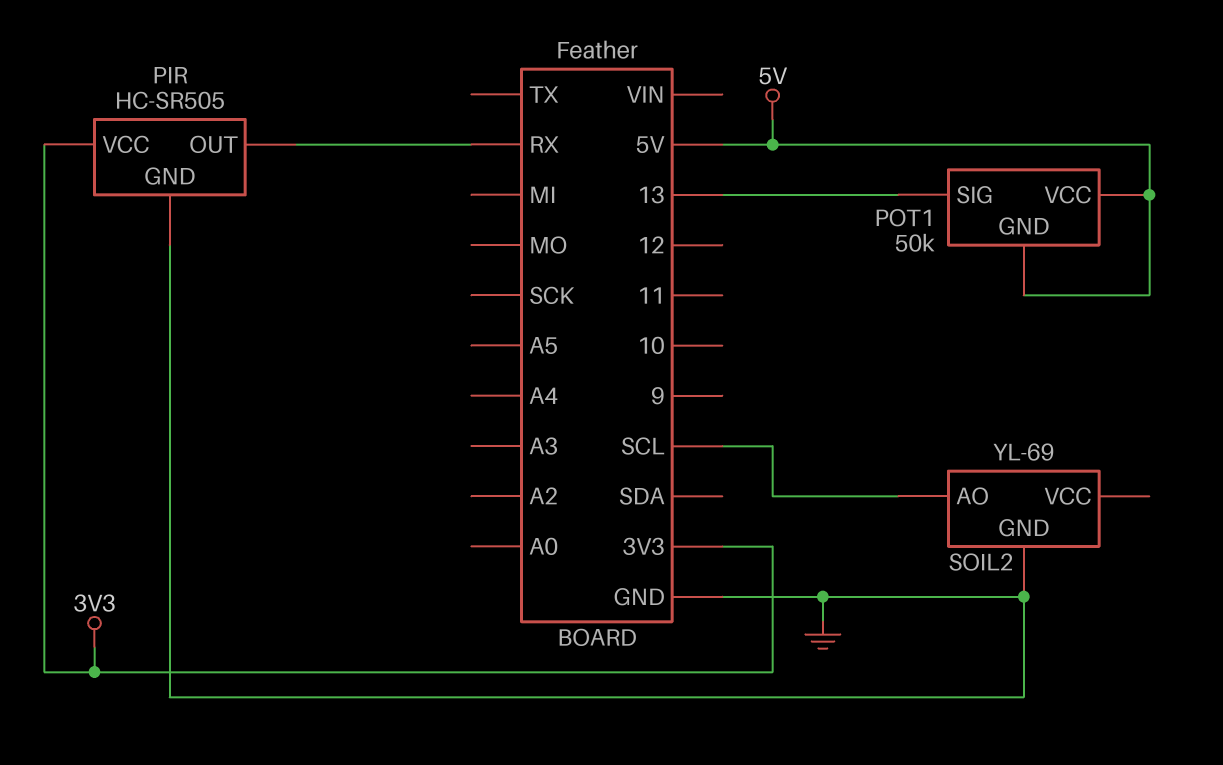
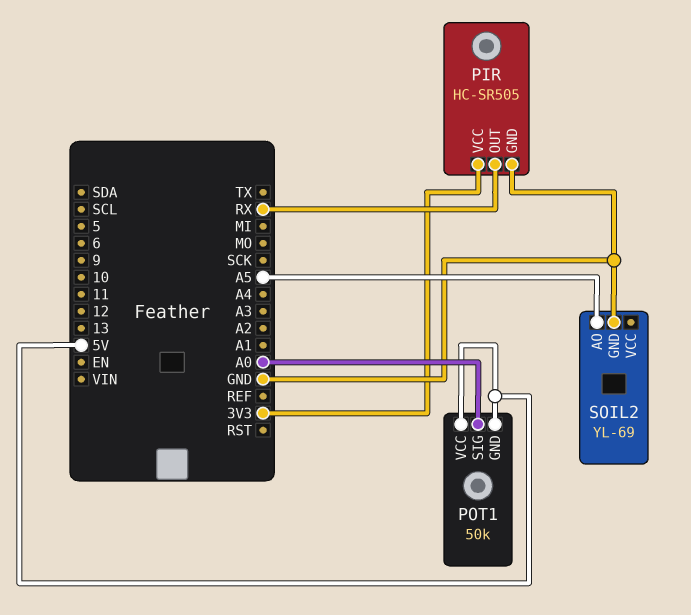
POT1 pin SIG: 13 -> A0
SOIL2 pin AO: SCL -> A5

